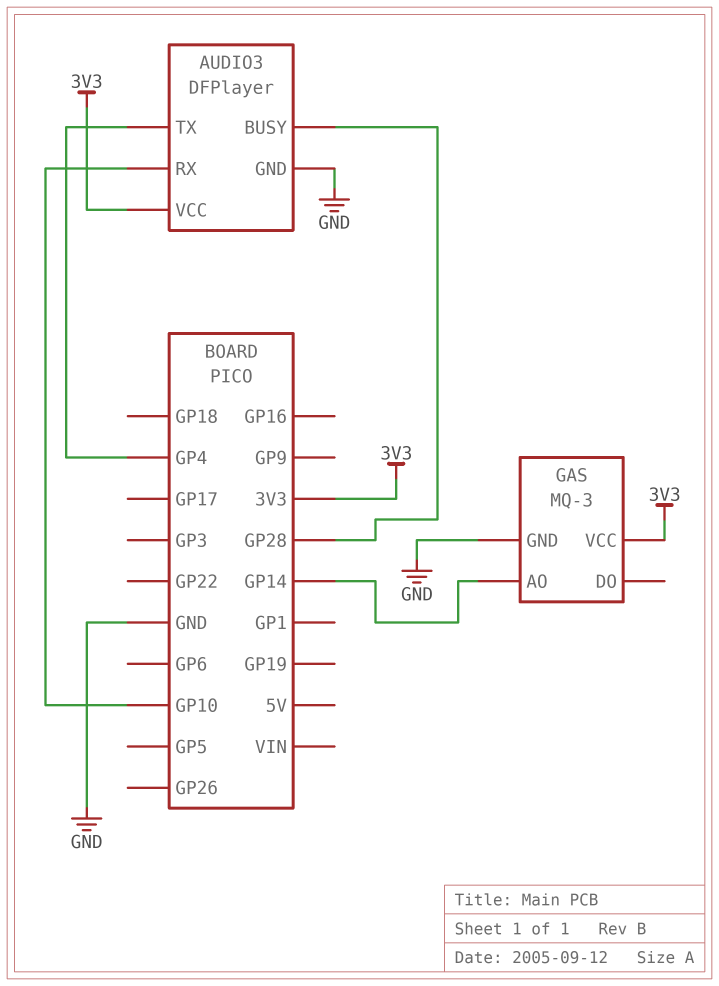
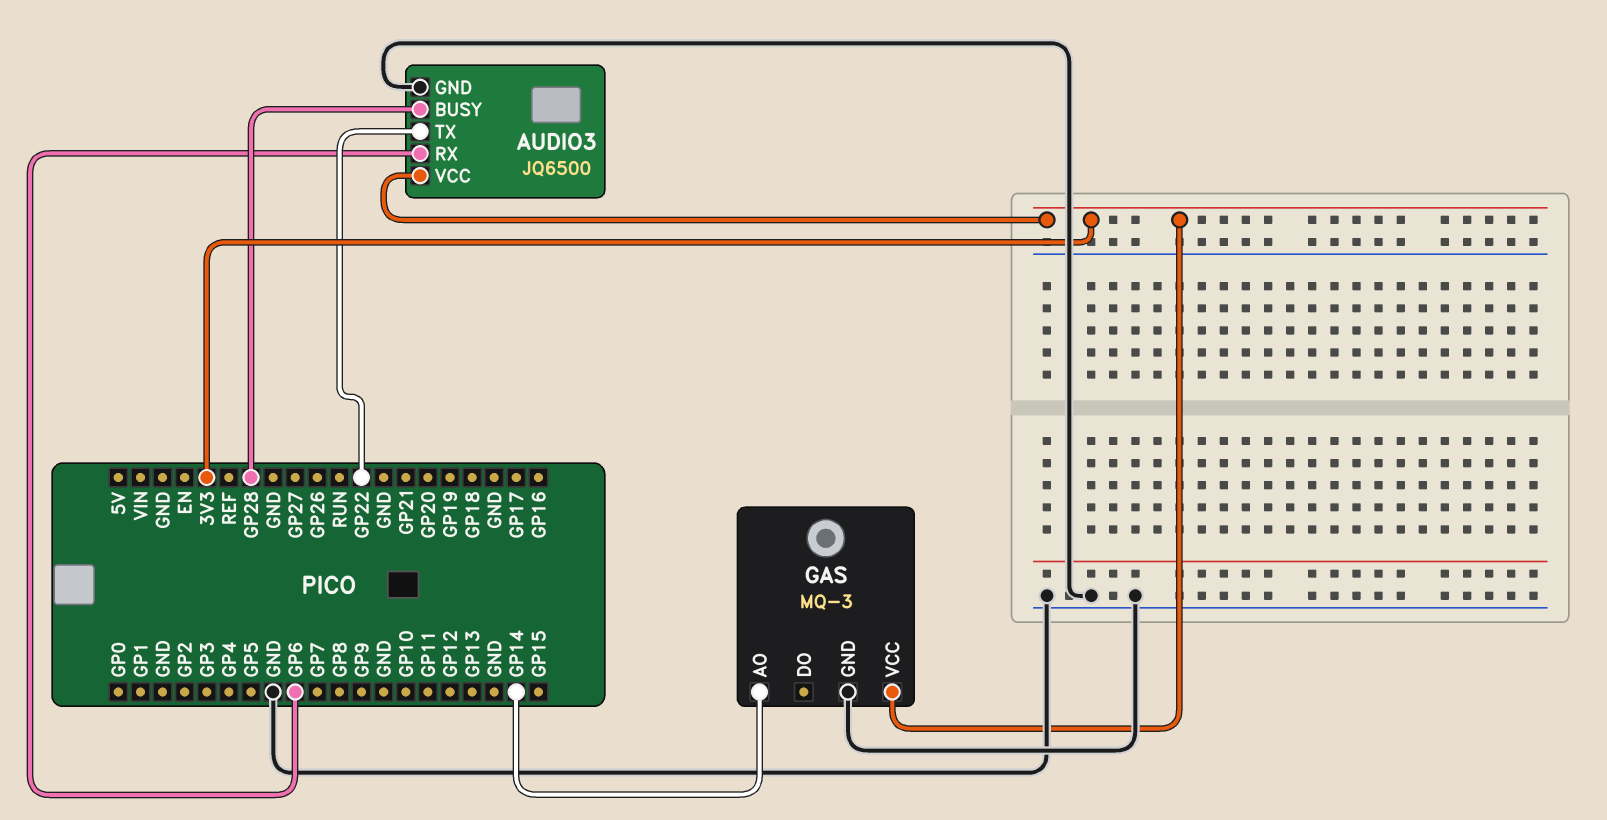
AUDIO3: DFPlayer -> JQ6500
AUDIO3 pin RX: GP10 -> GP6
AUDIO3 pin TX: GP4 -> GP22

